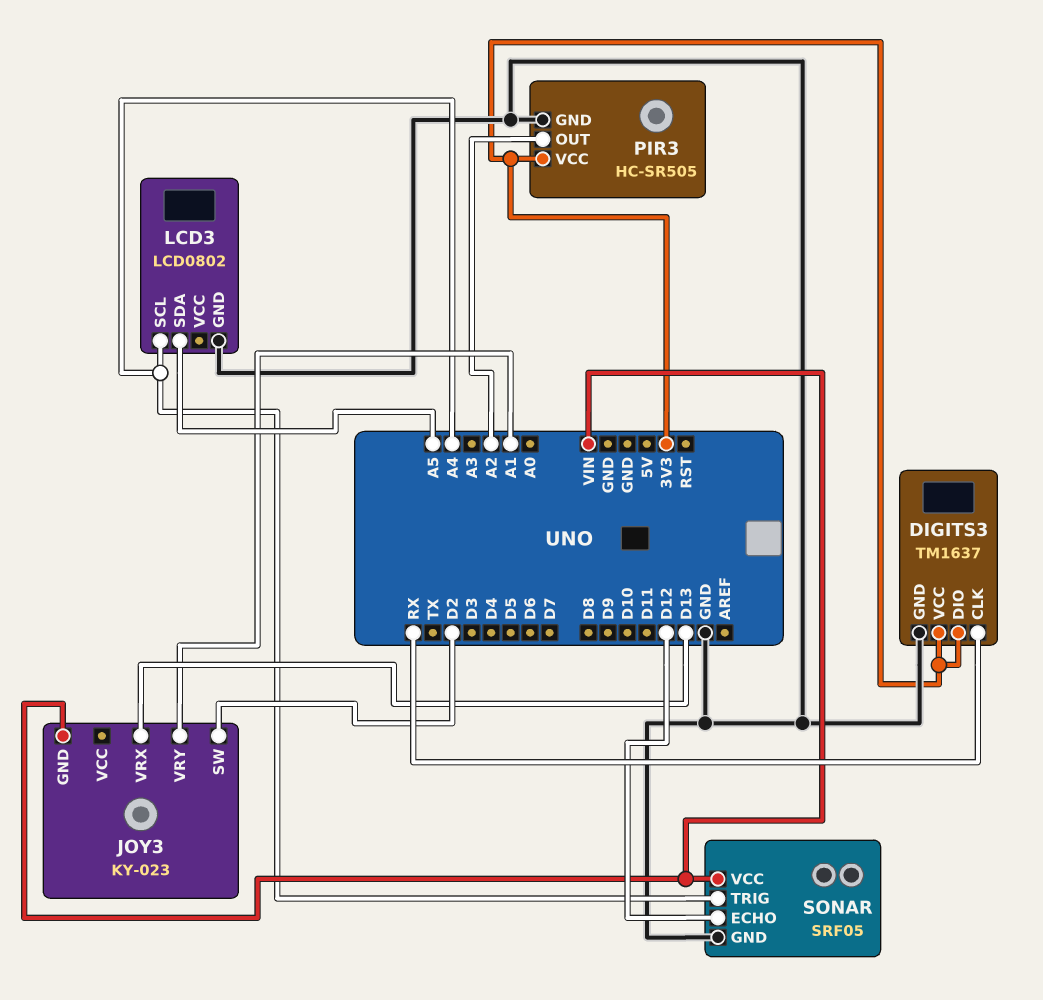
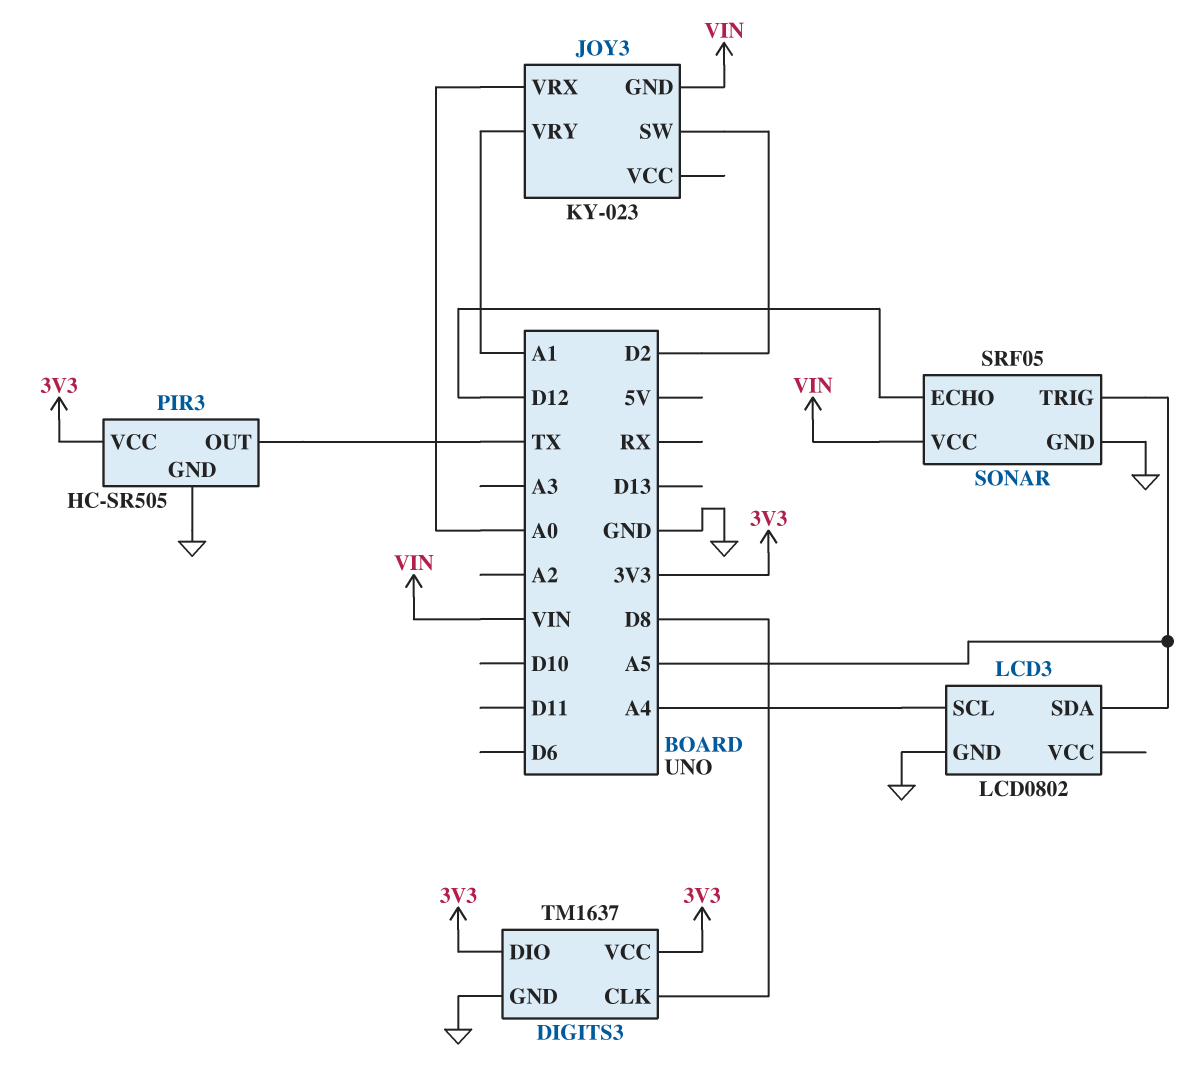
DIGITS3 pin CLK: RX -> D8
JOY3 pin VRX: D13 -> A0
PIR3 pin OUT: A2 -> TX
SONAR pin TRIG: A4 -> A5

